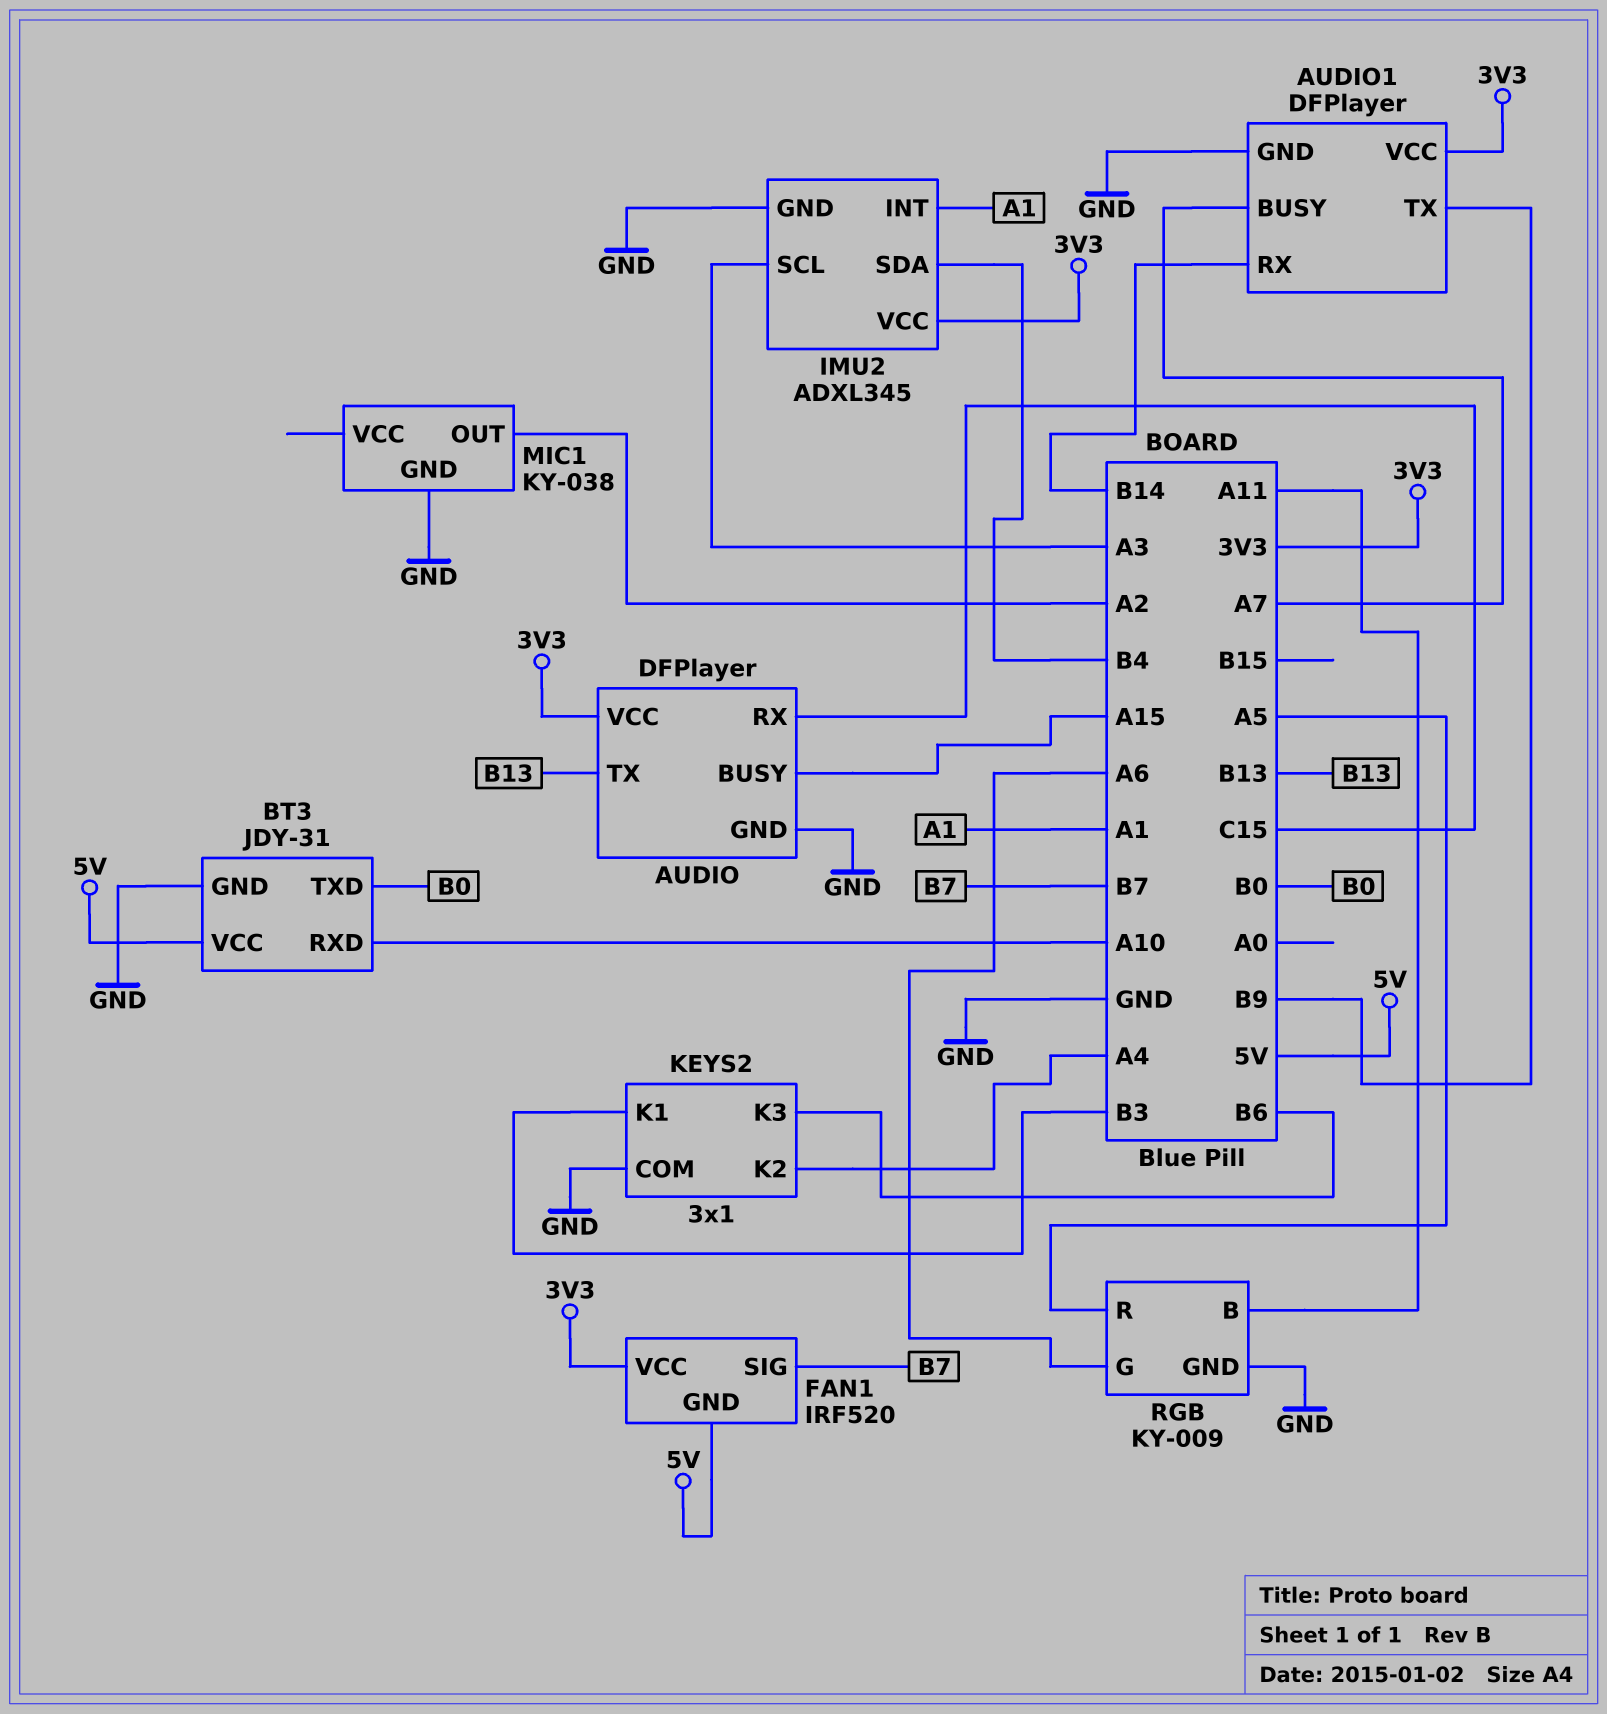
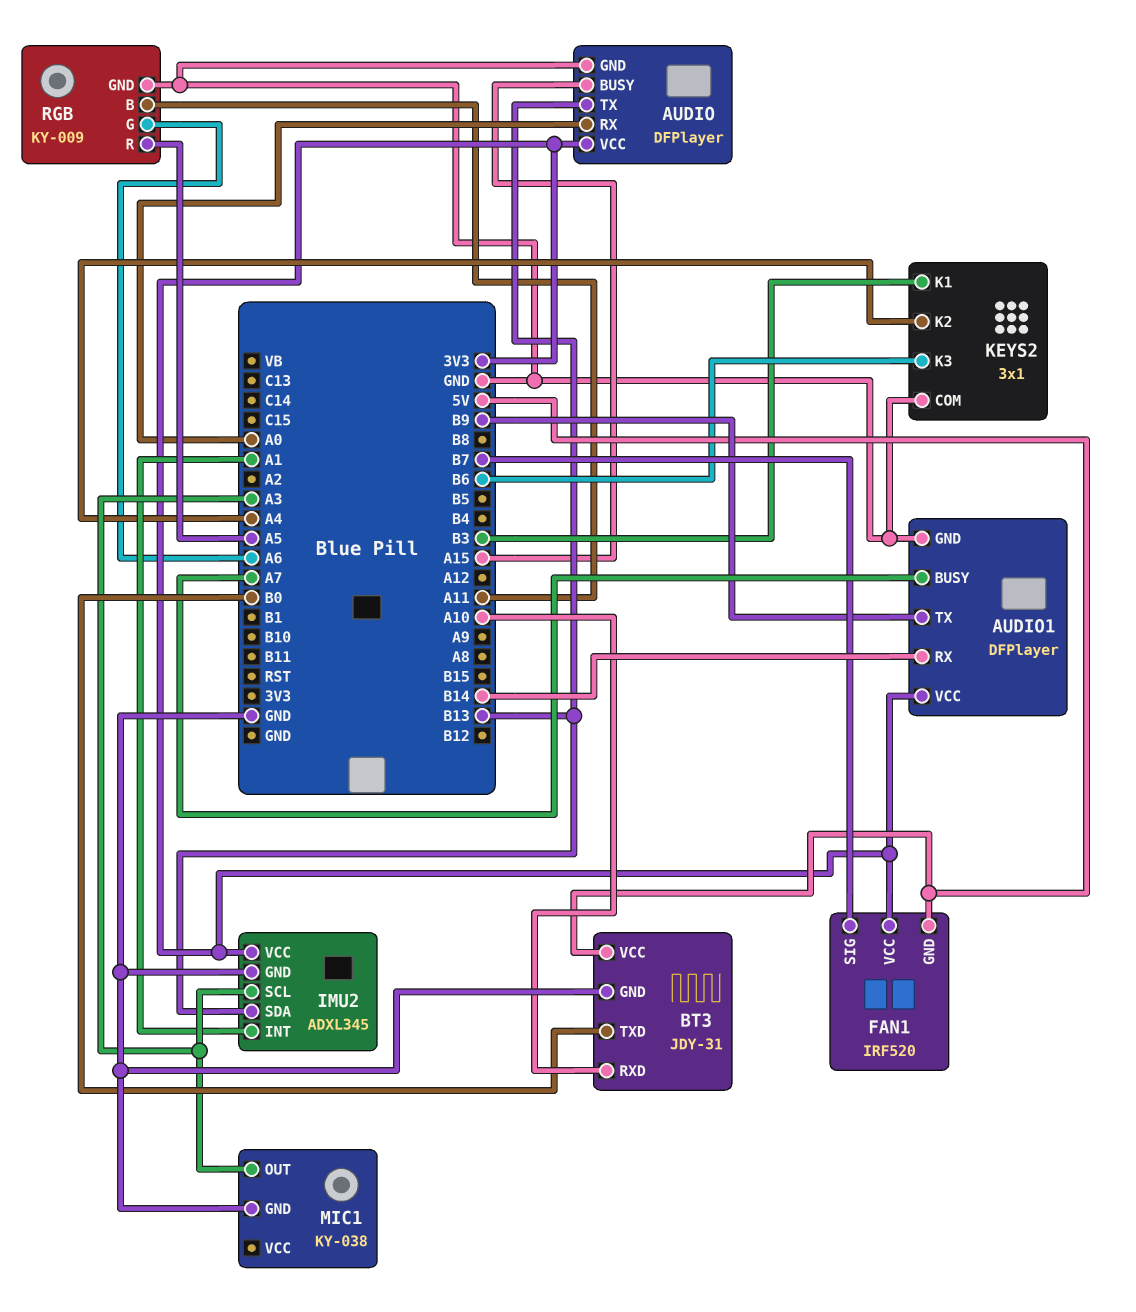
AUDIO pin RX: C15 -> A0
IMU2 pin SDA: B4 -> B13
MIC1 pin OUT: A2 -> A3

